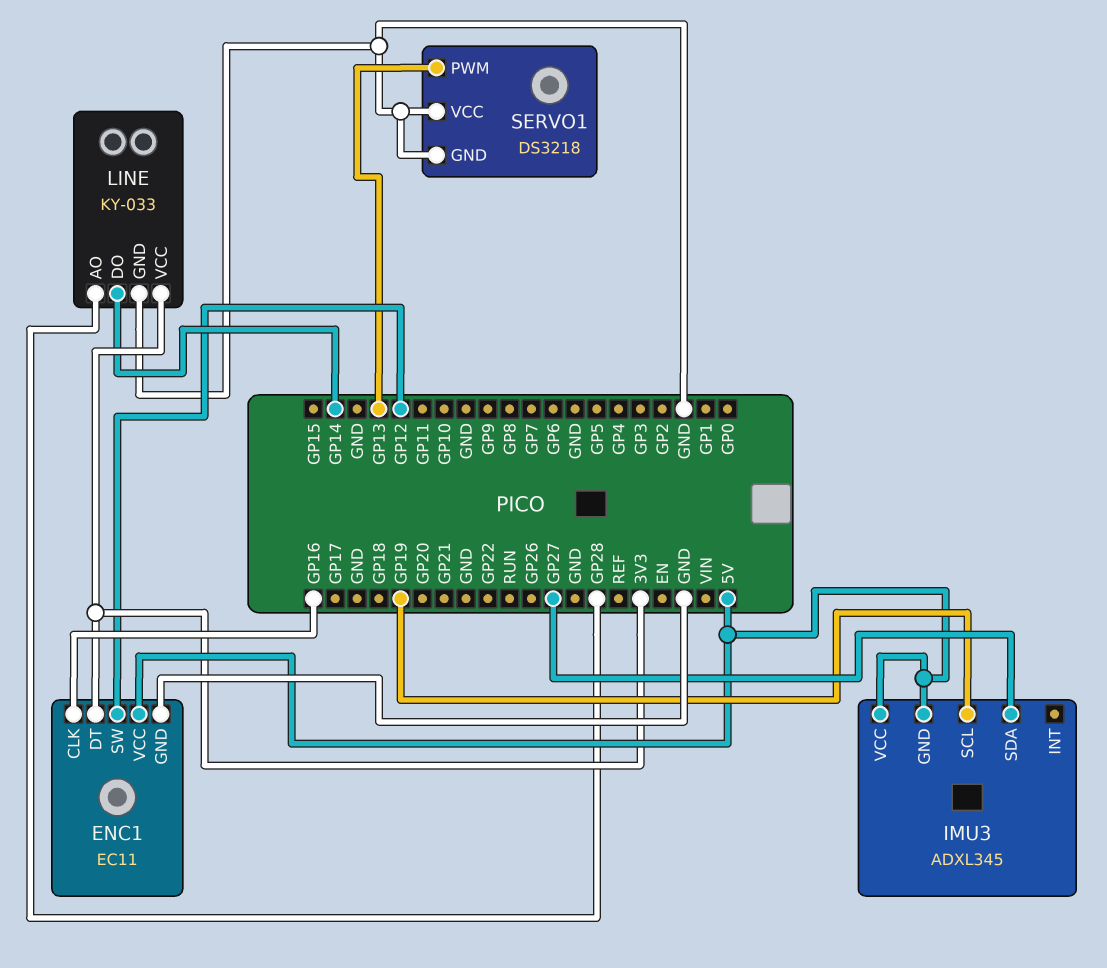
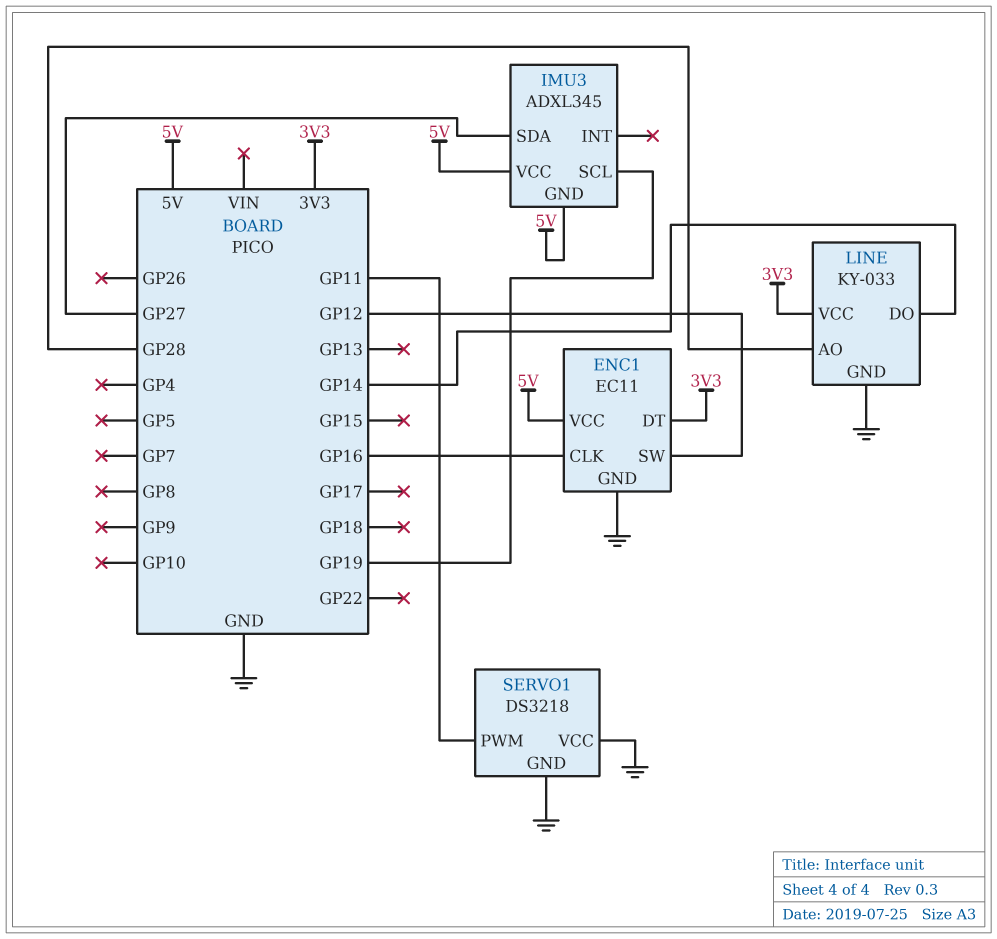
SERVO1 pin PWM: GP13 -> GP11

